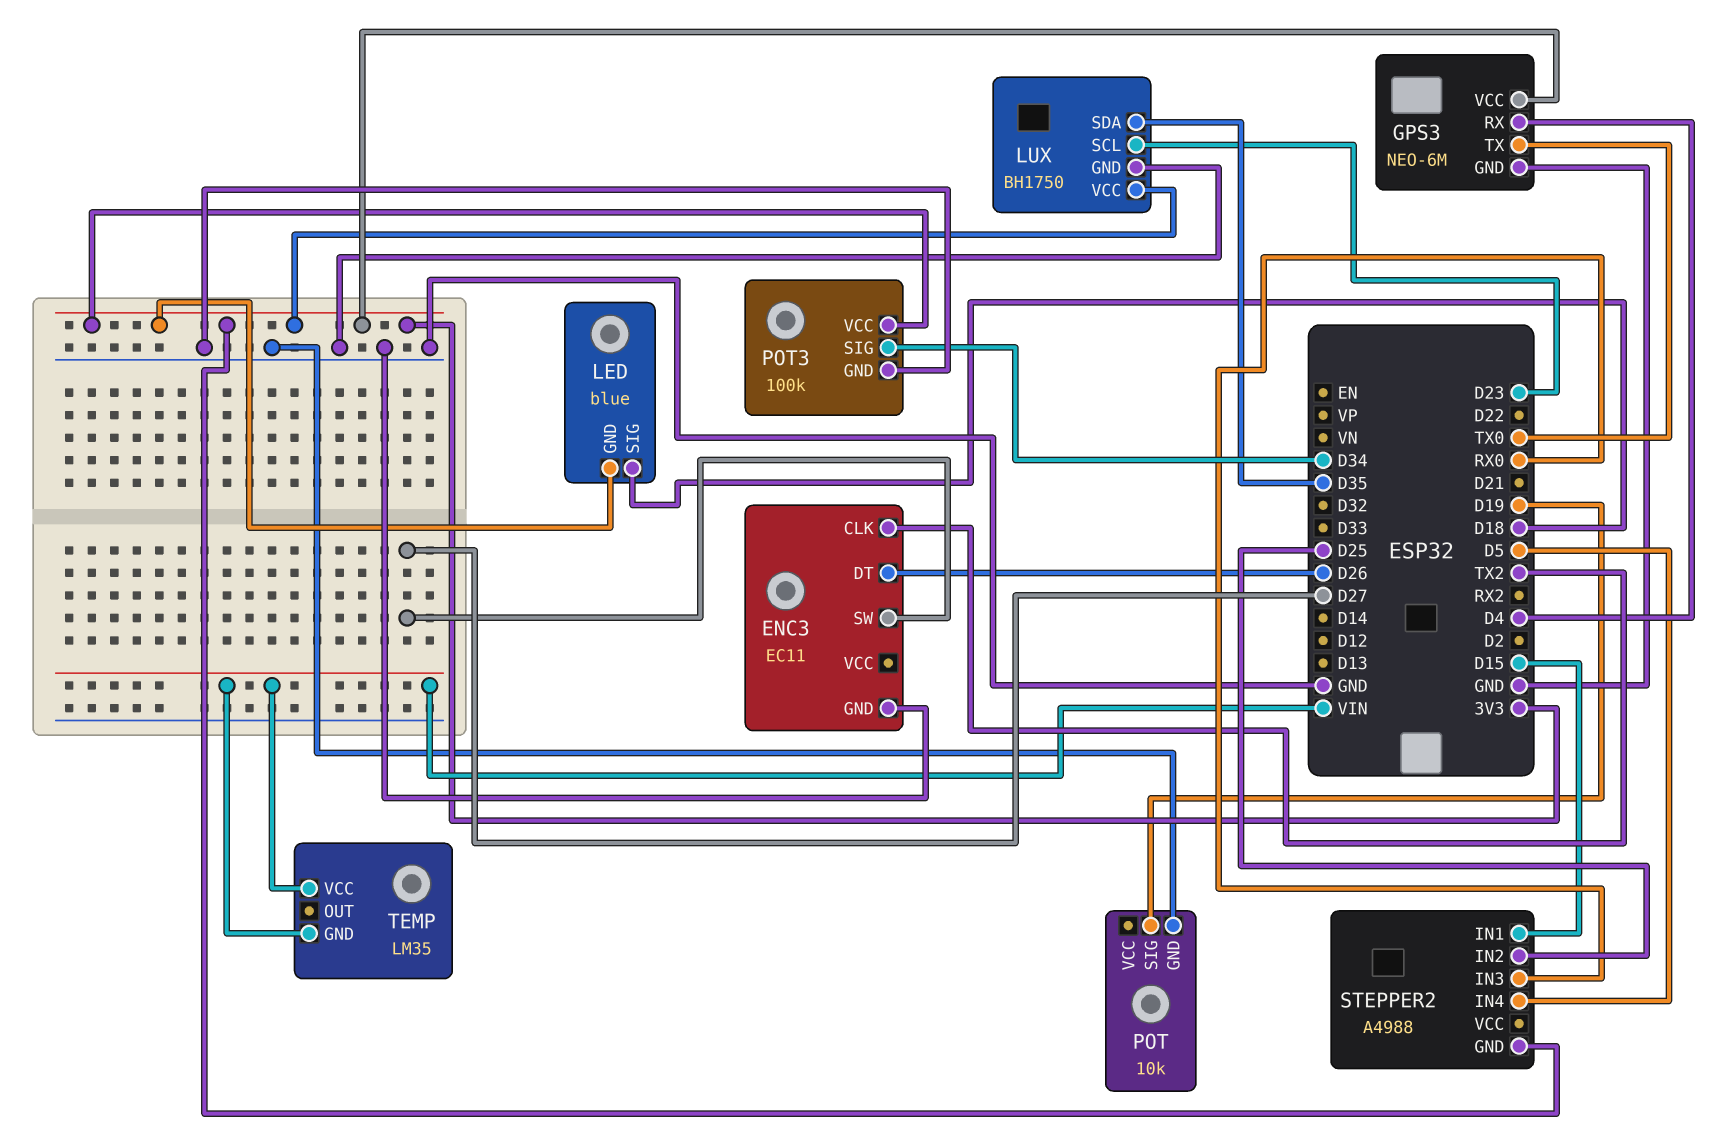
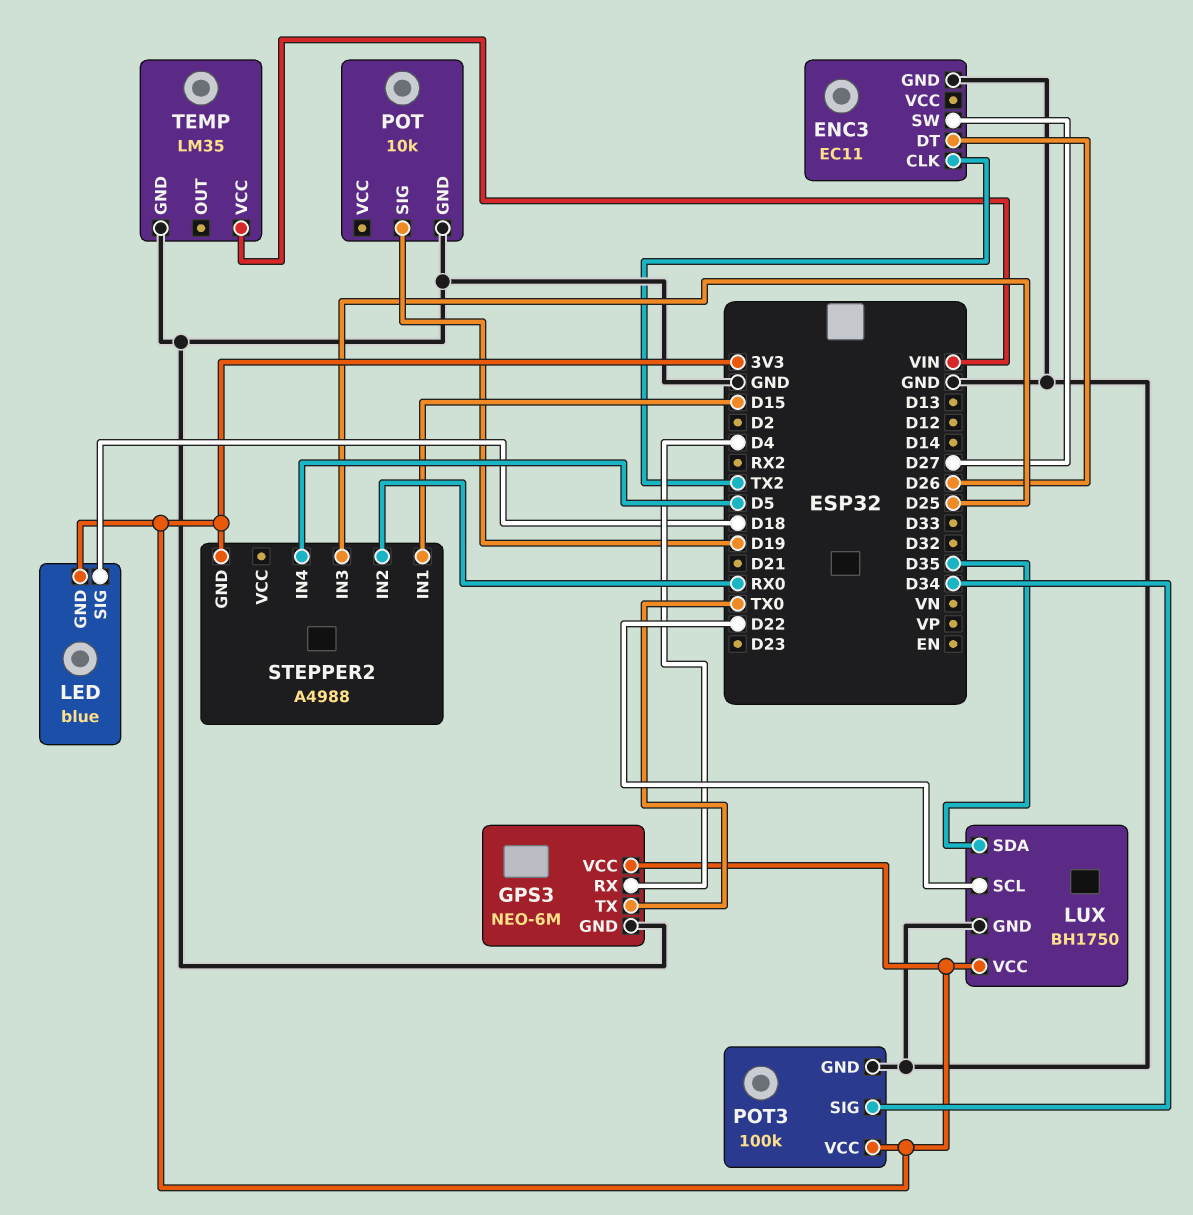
LUX pin SCL: D23 -> D22
STEPPER2 pin IN2: D25 -> RX0
STEPPER2 pin IN3: RX0 -> D25
TEMP pin GND: VIN -> GND

